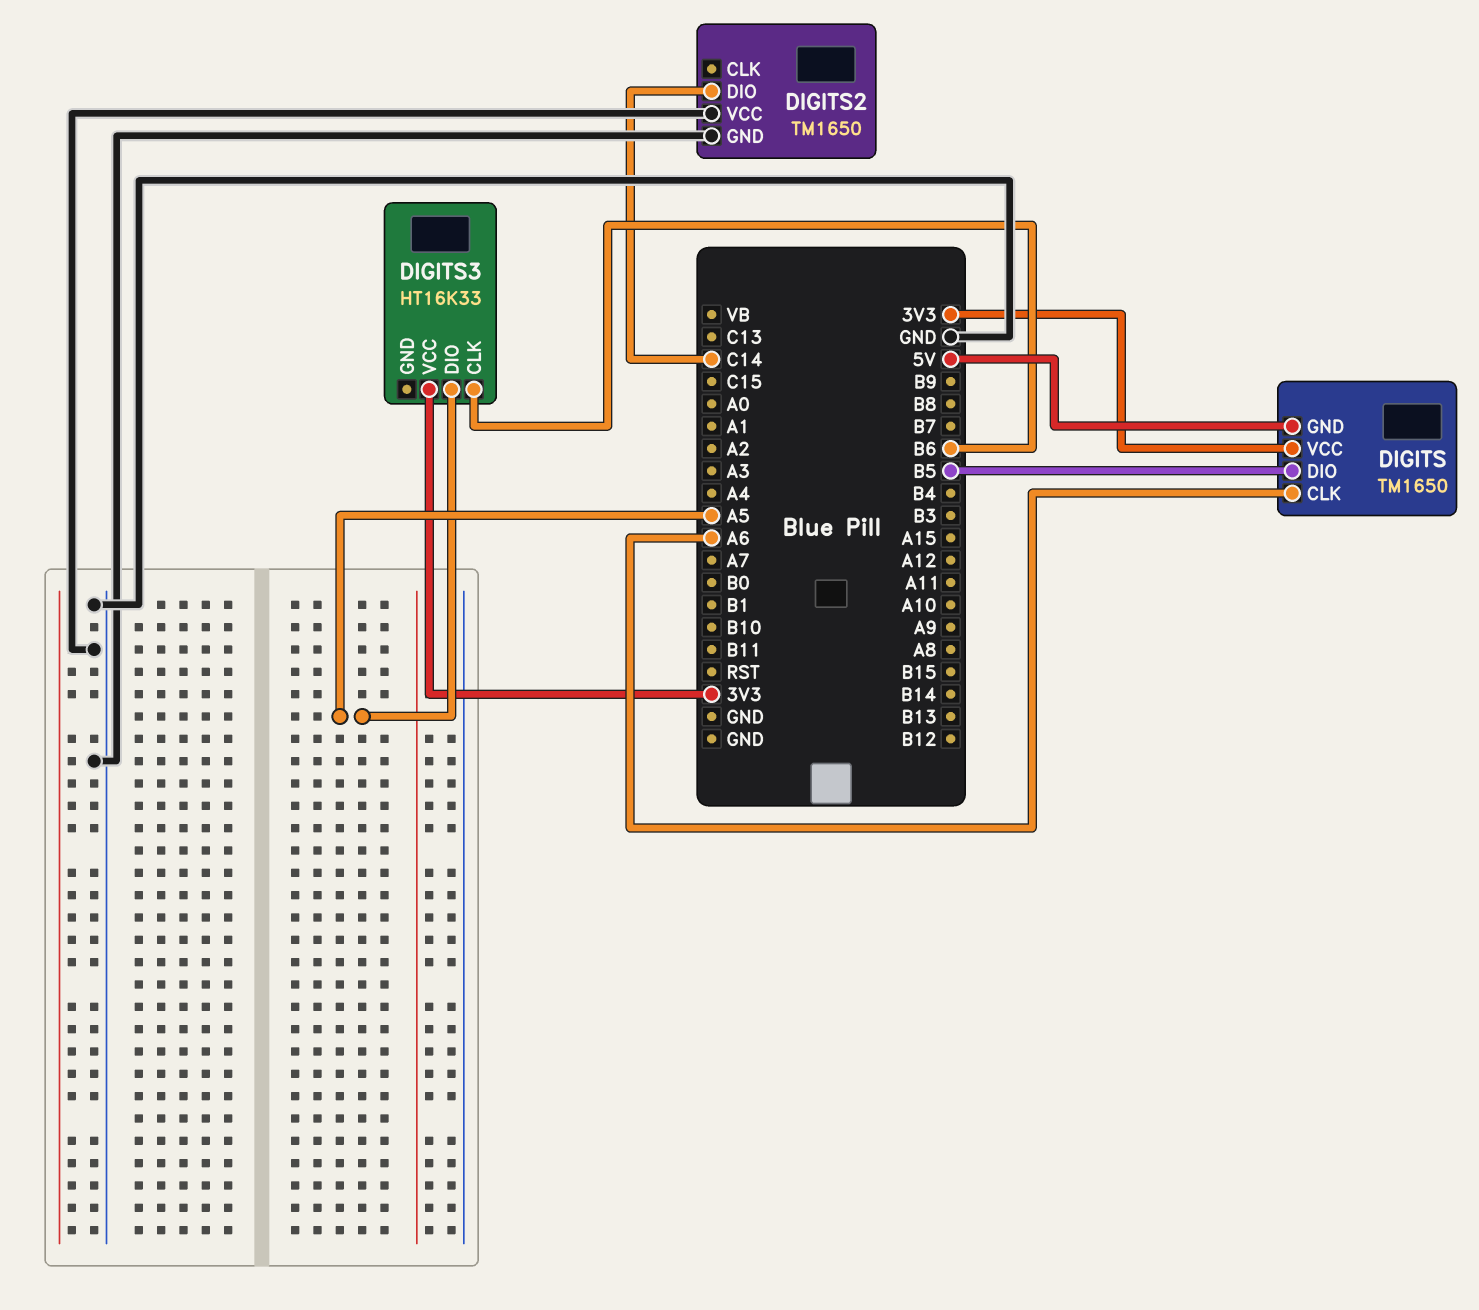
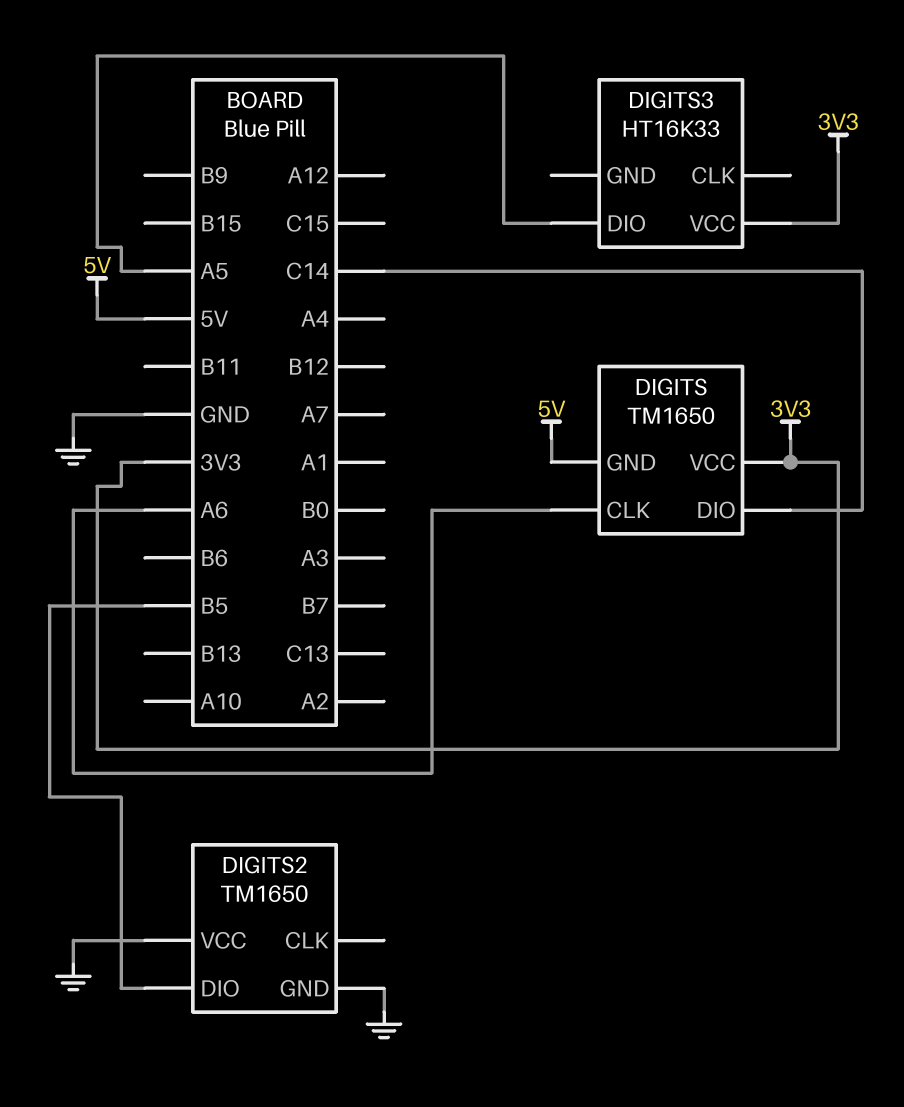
DIGITS pin DIO: B5 -> C14
DIGITS2 pin DIO: C14 -> B5
DIGITS3 pin CLK: B6 -> none

